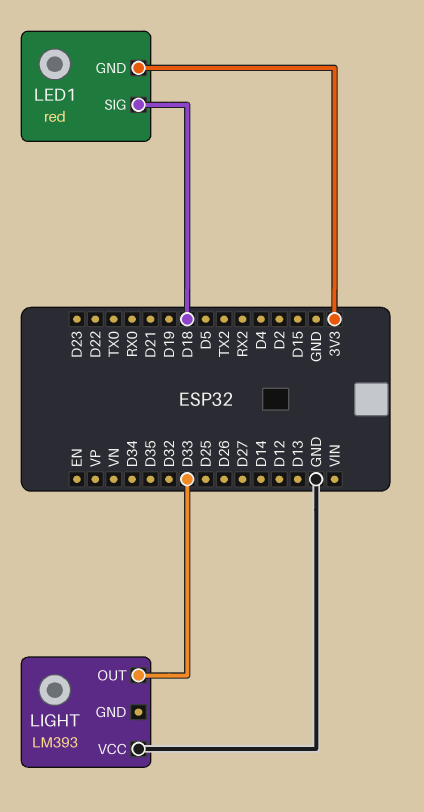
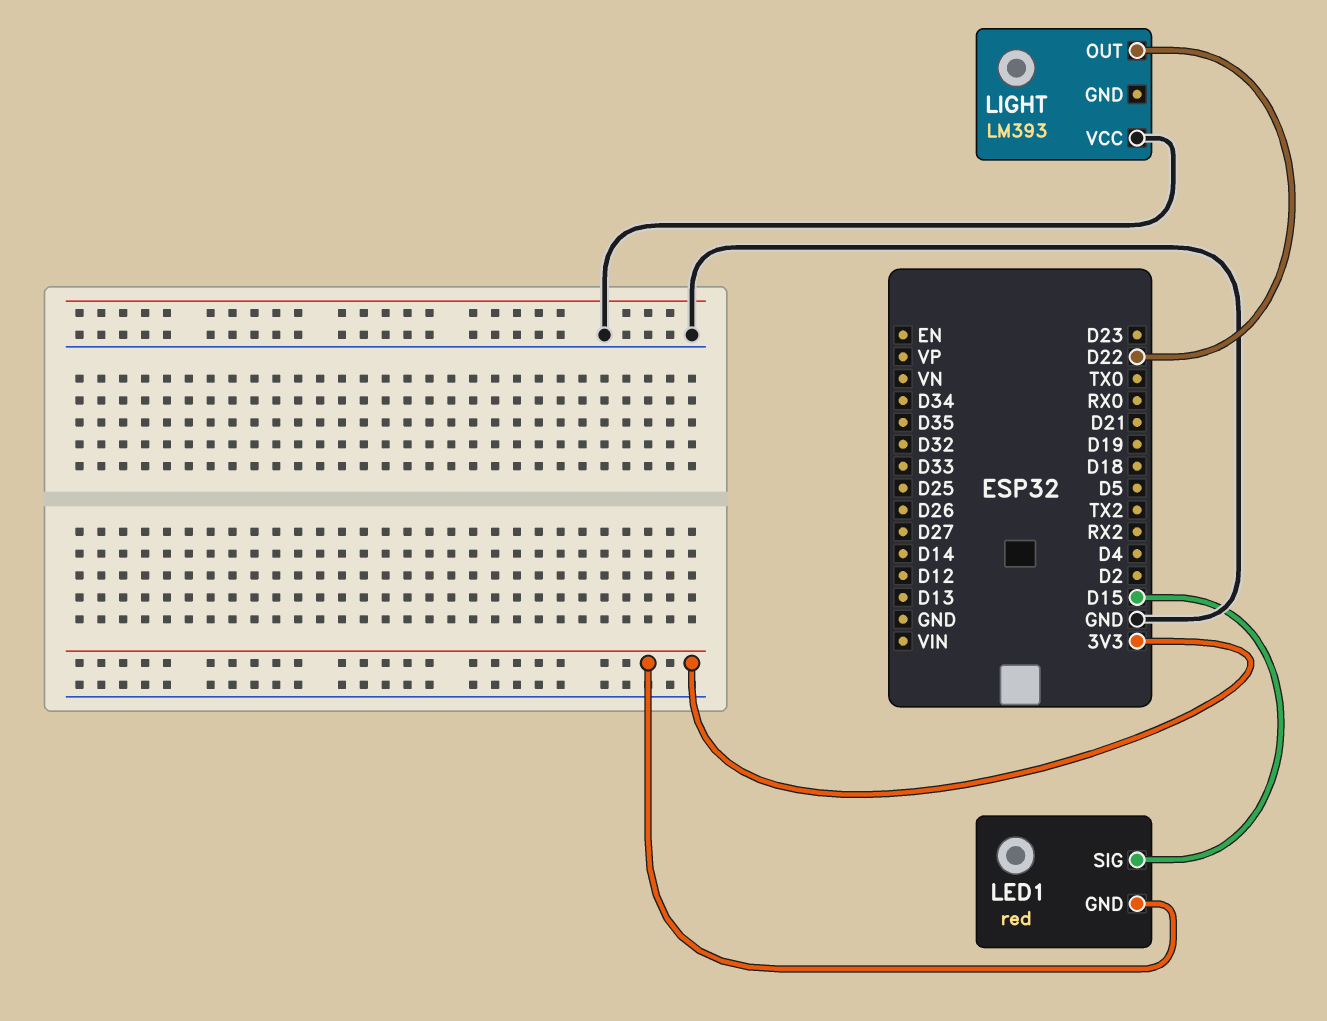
LED1 pin SIG: D18 -> D15
LIGHT pin OUT: D33 -> D22

